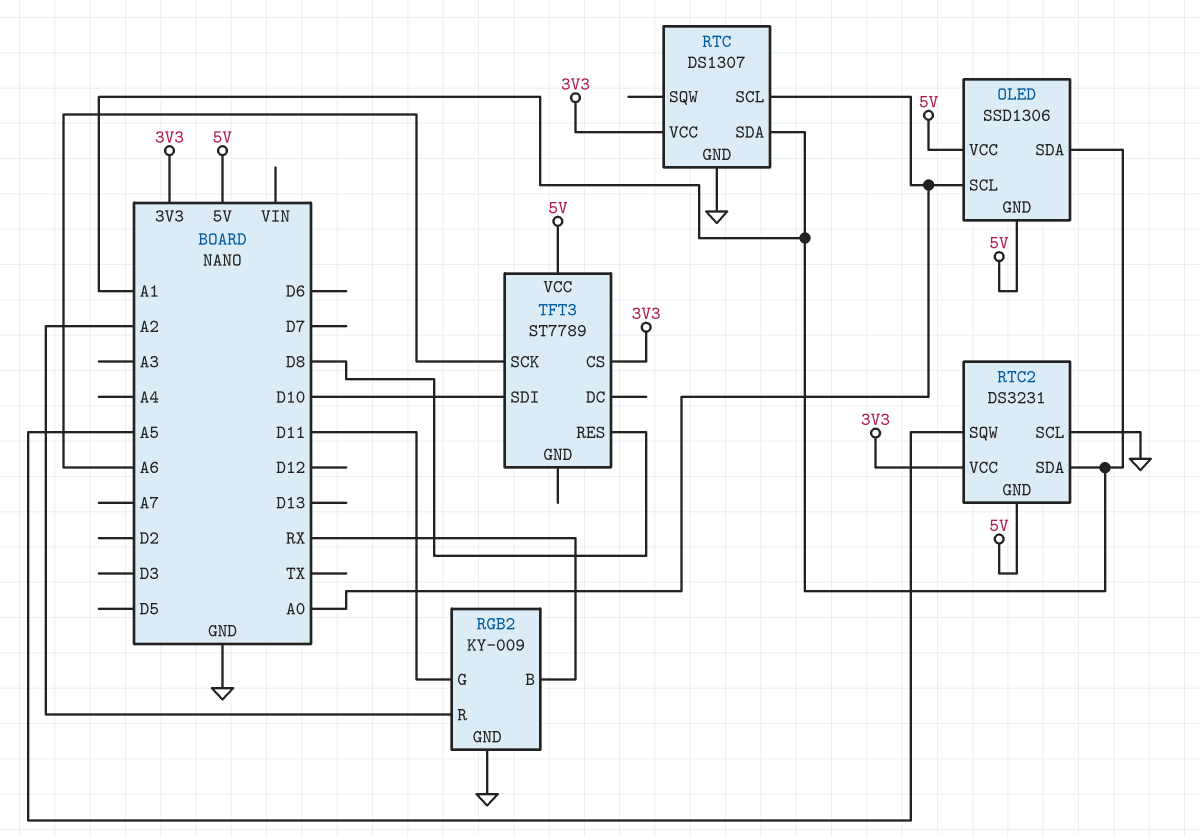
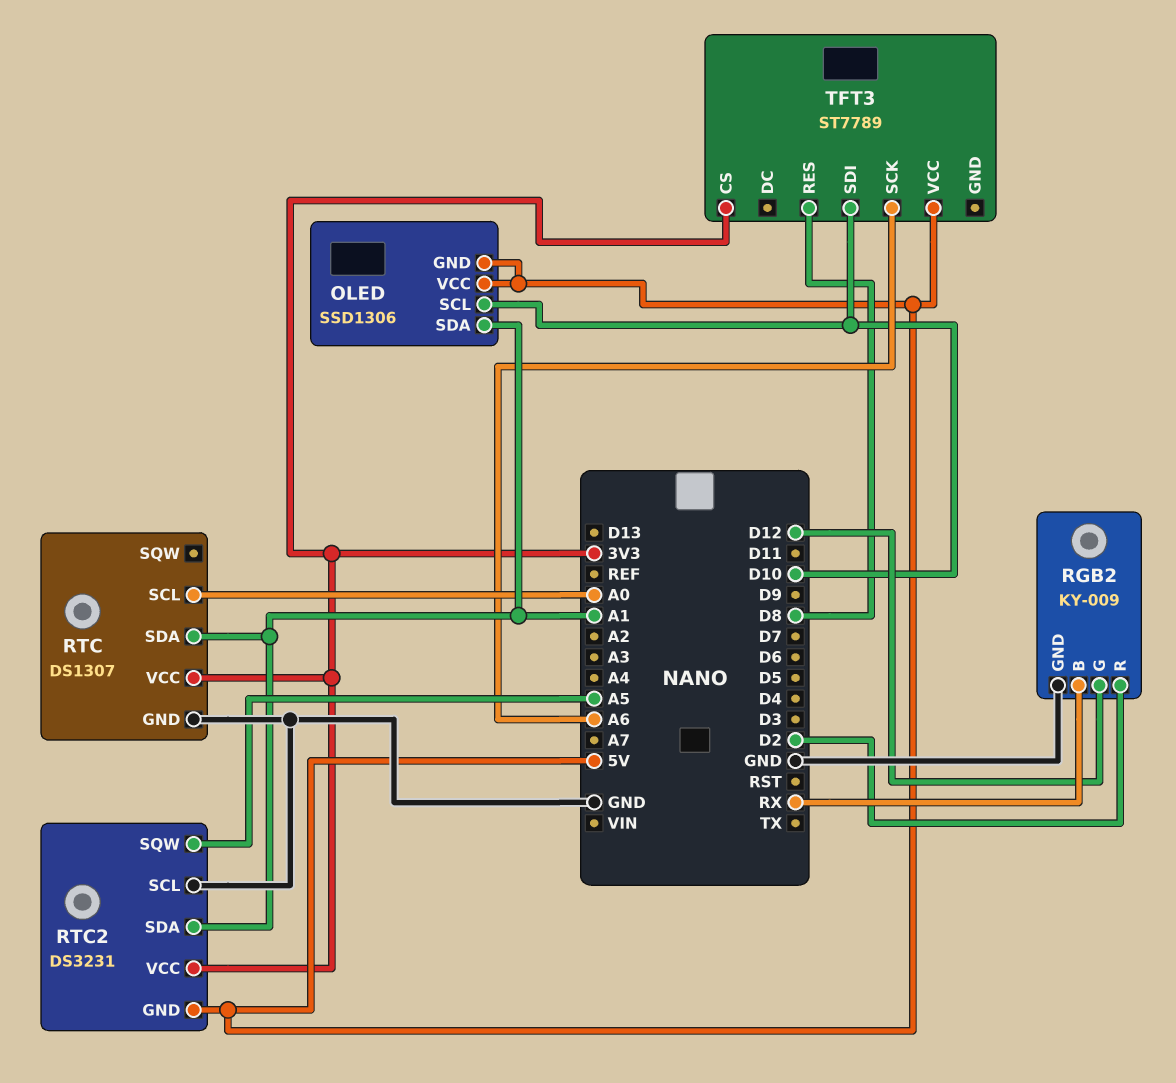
OLED pin SCL: A0 -> D10
RGB2 pin G: D11 -> D12
RGB2 pin R: A2 -> D2

